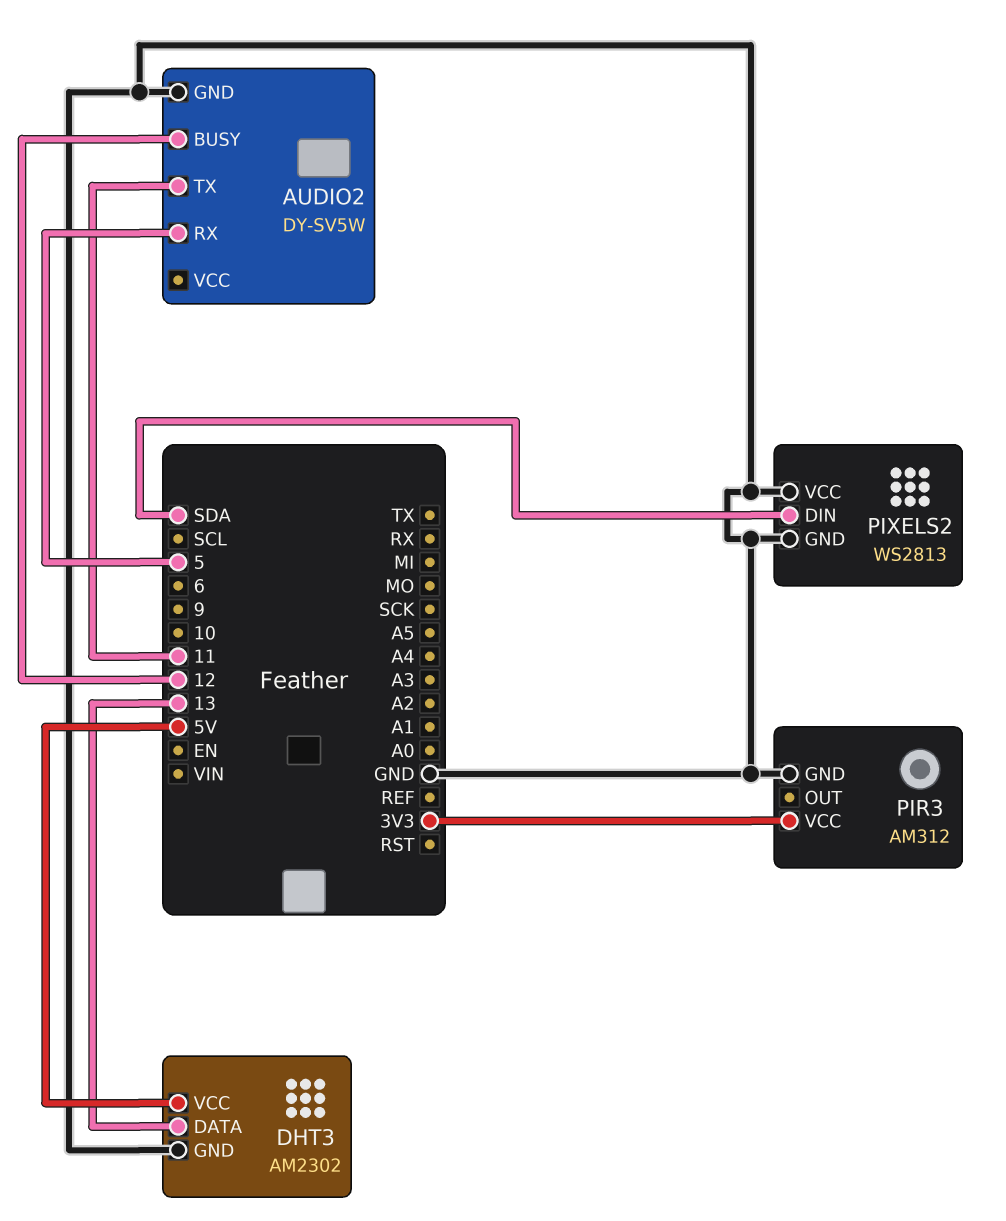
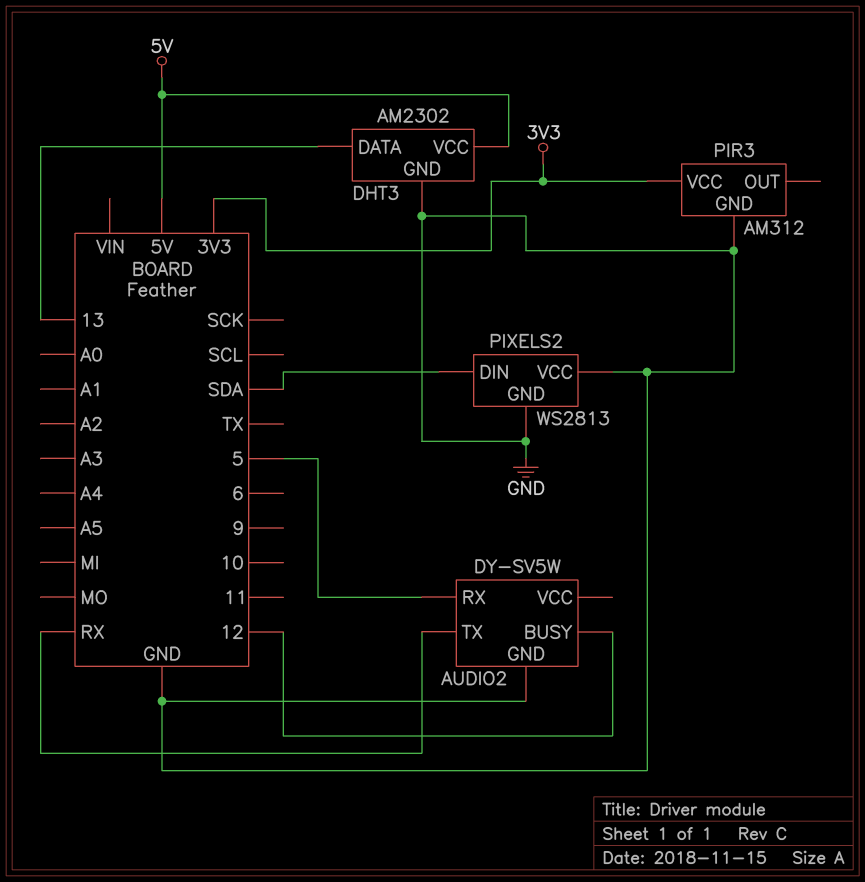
AUDIO2 pin TX: 11 -> RX

